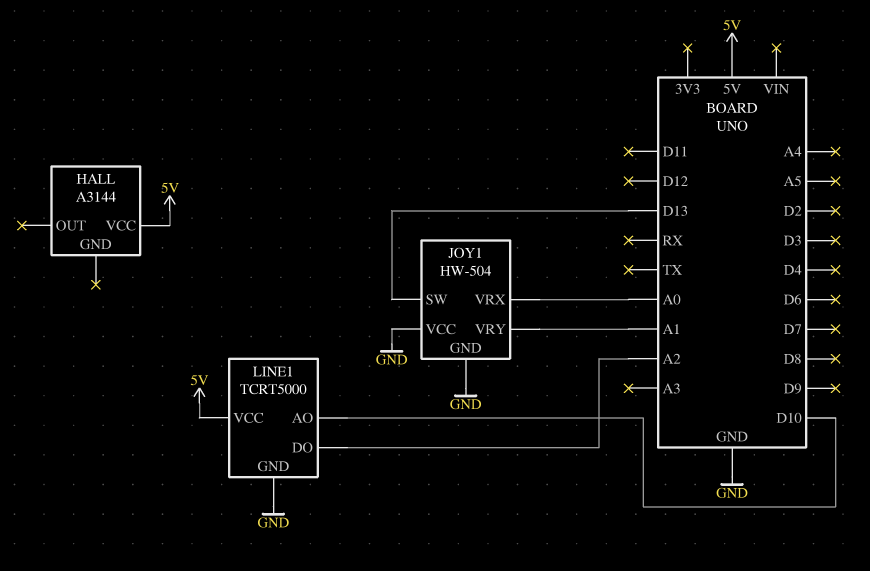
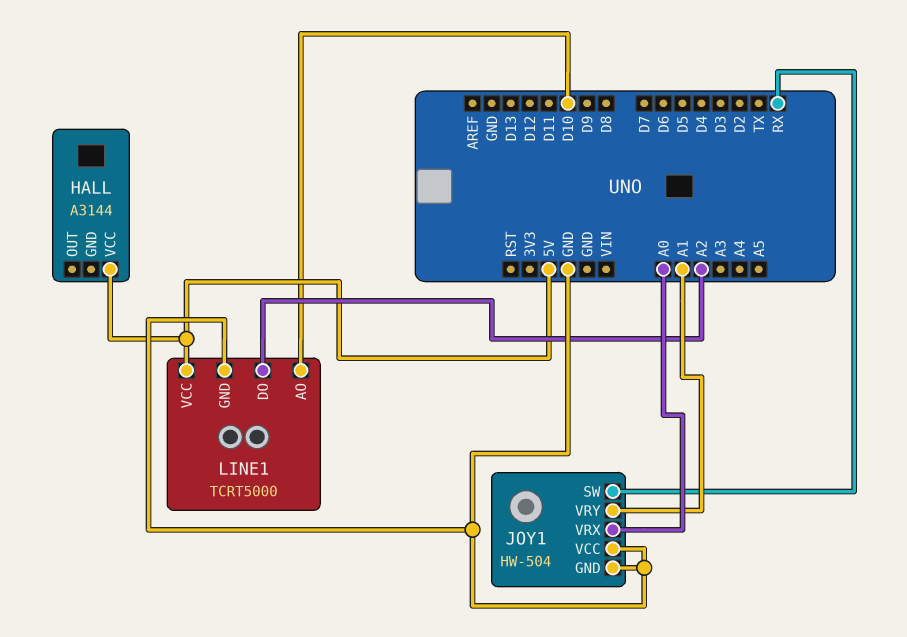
JOY1 pin SW: D13 -> RX

